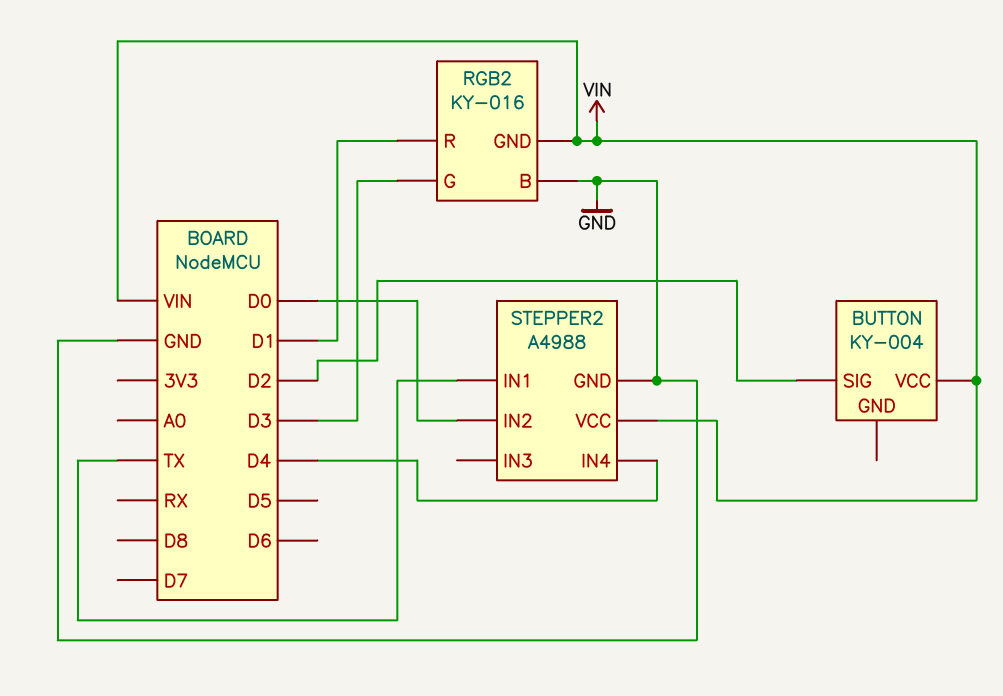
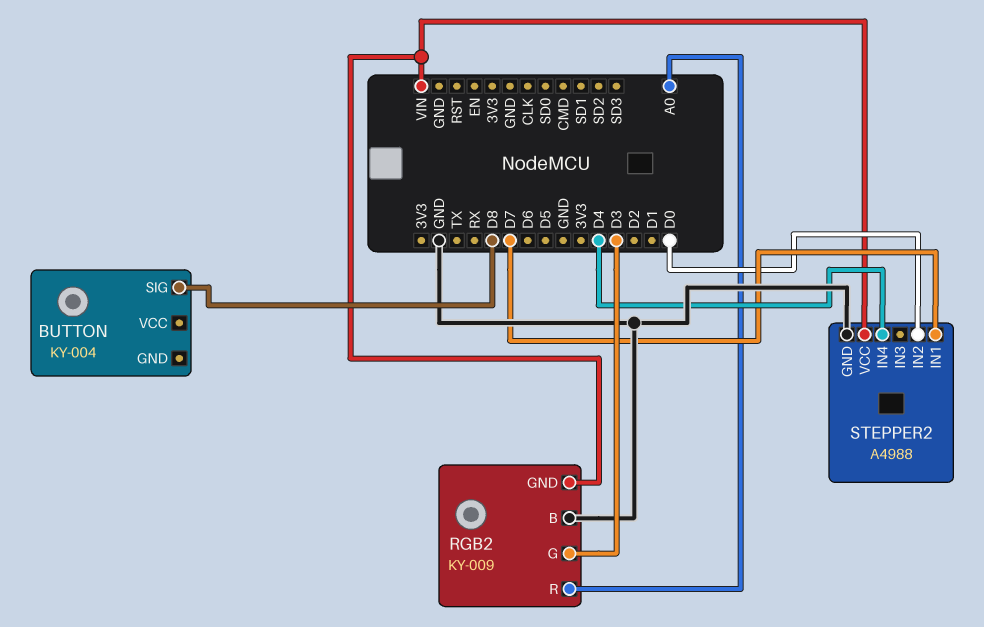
BUTTON pin SIG: D2 -> D8
BUTTON pin VCC: VIN -> none
RGB2: KY-016 -> KY-009
RGB2 pin R: D1 -> A0
STEPPER2 pin IN1: TX -> D7

